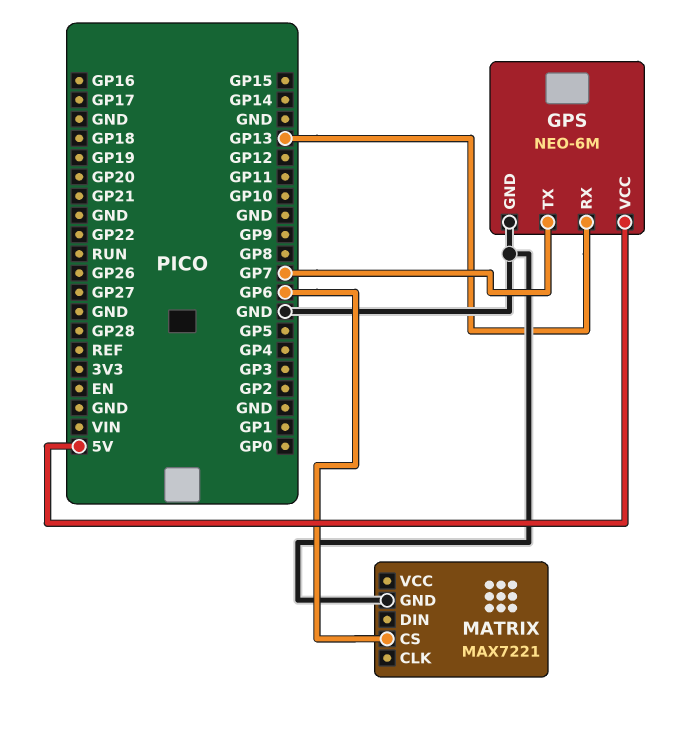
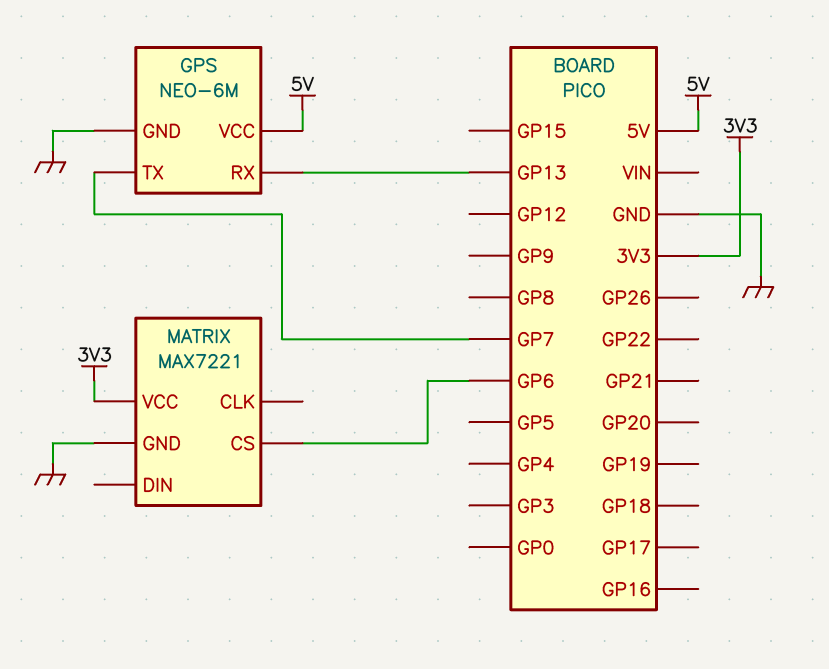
MATRIX pin VCC: none -> 3V3

